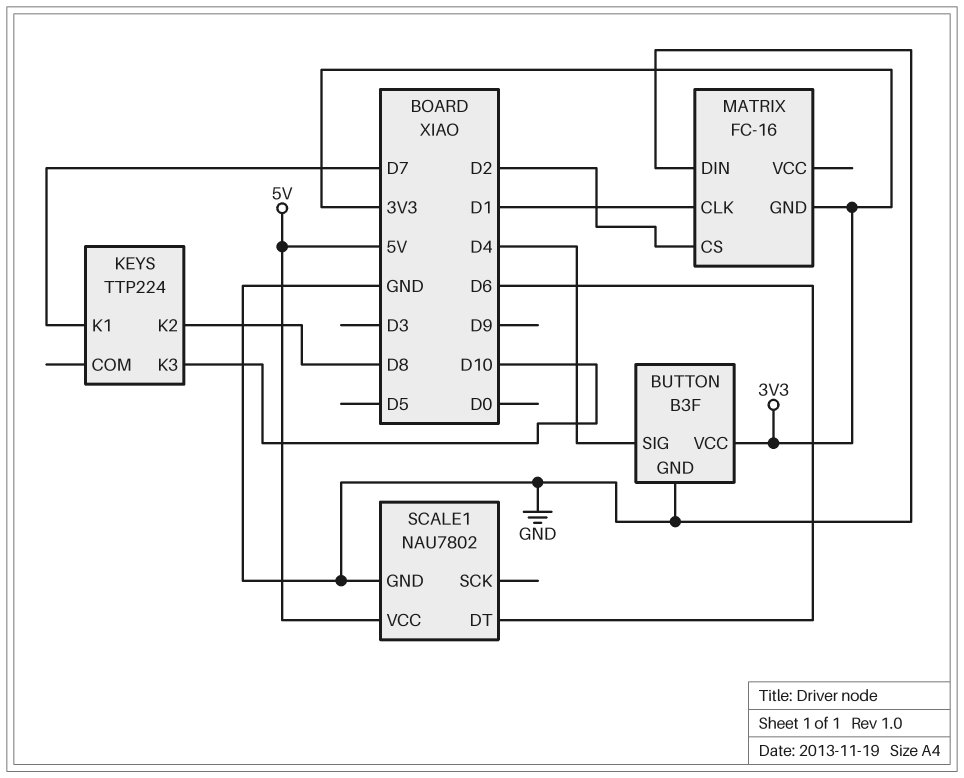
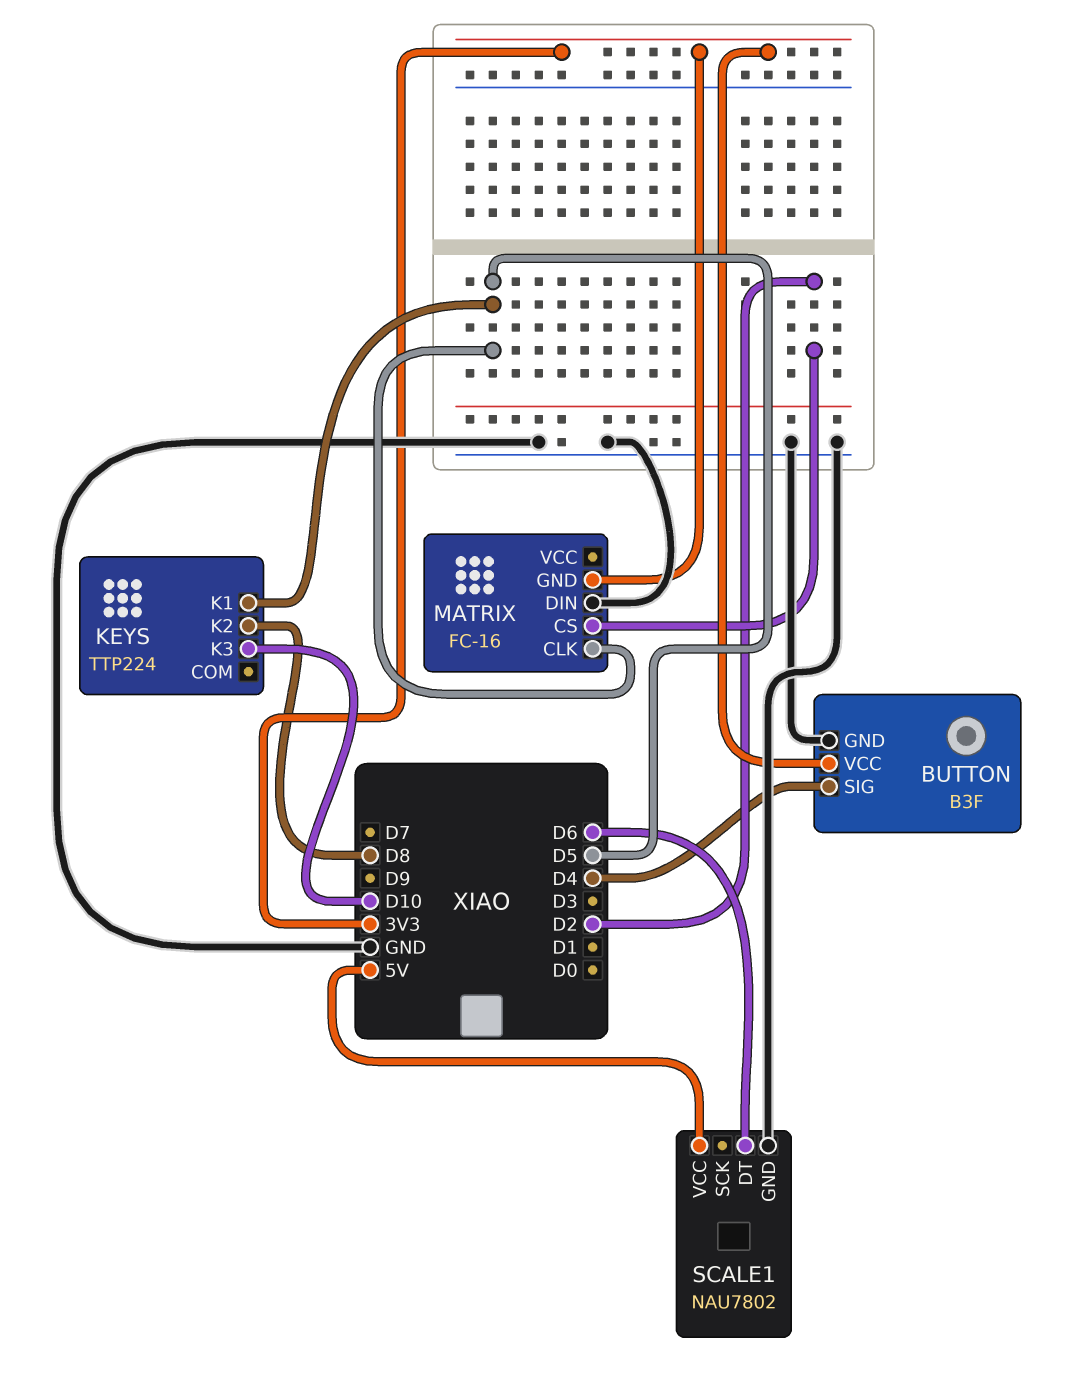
KEYS pin K1: D7 -> D5
MATRIX pin CLK: D1 -> D5

